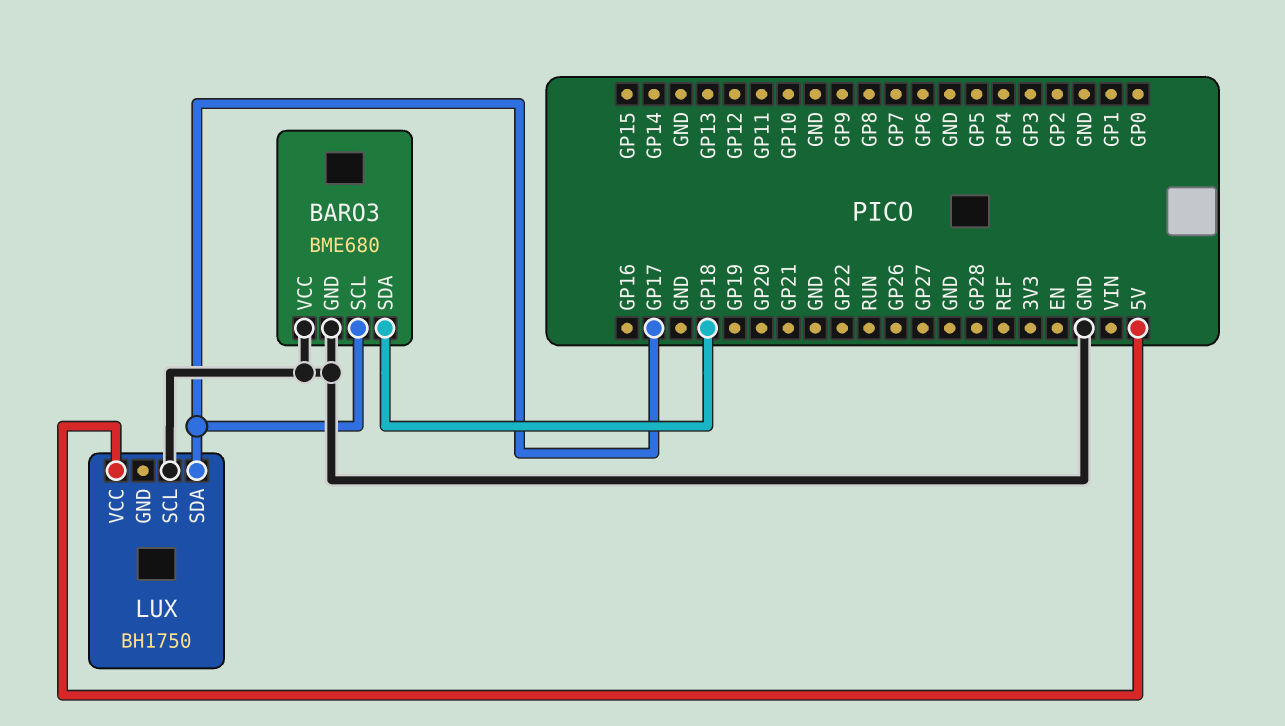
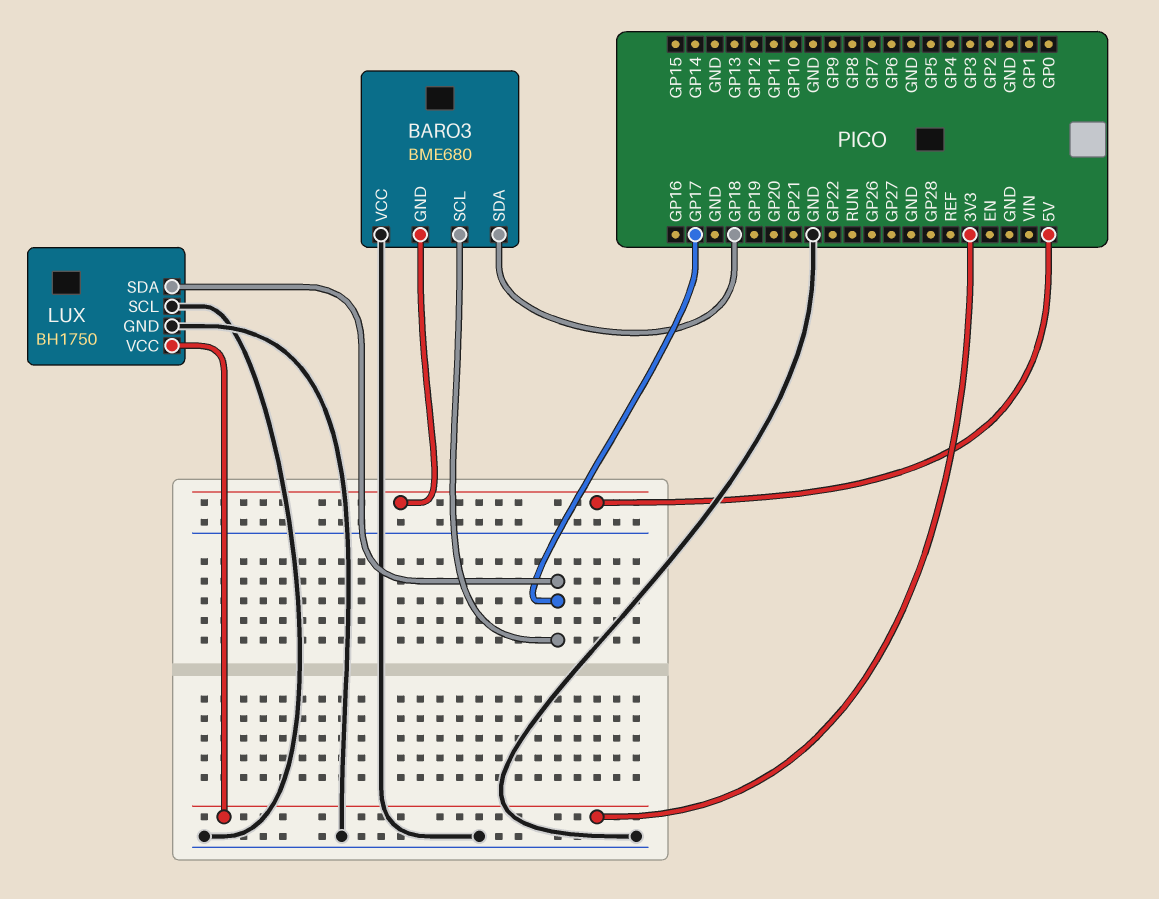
BARO3 pin GND: GND -> 5V
LUX pin GND: none -> GND
LUX pin VCC: 5V -> 3V3

